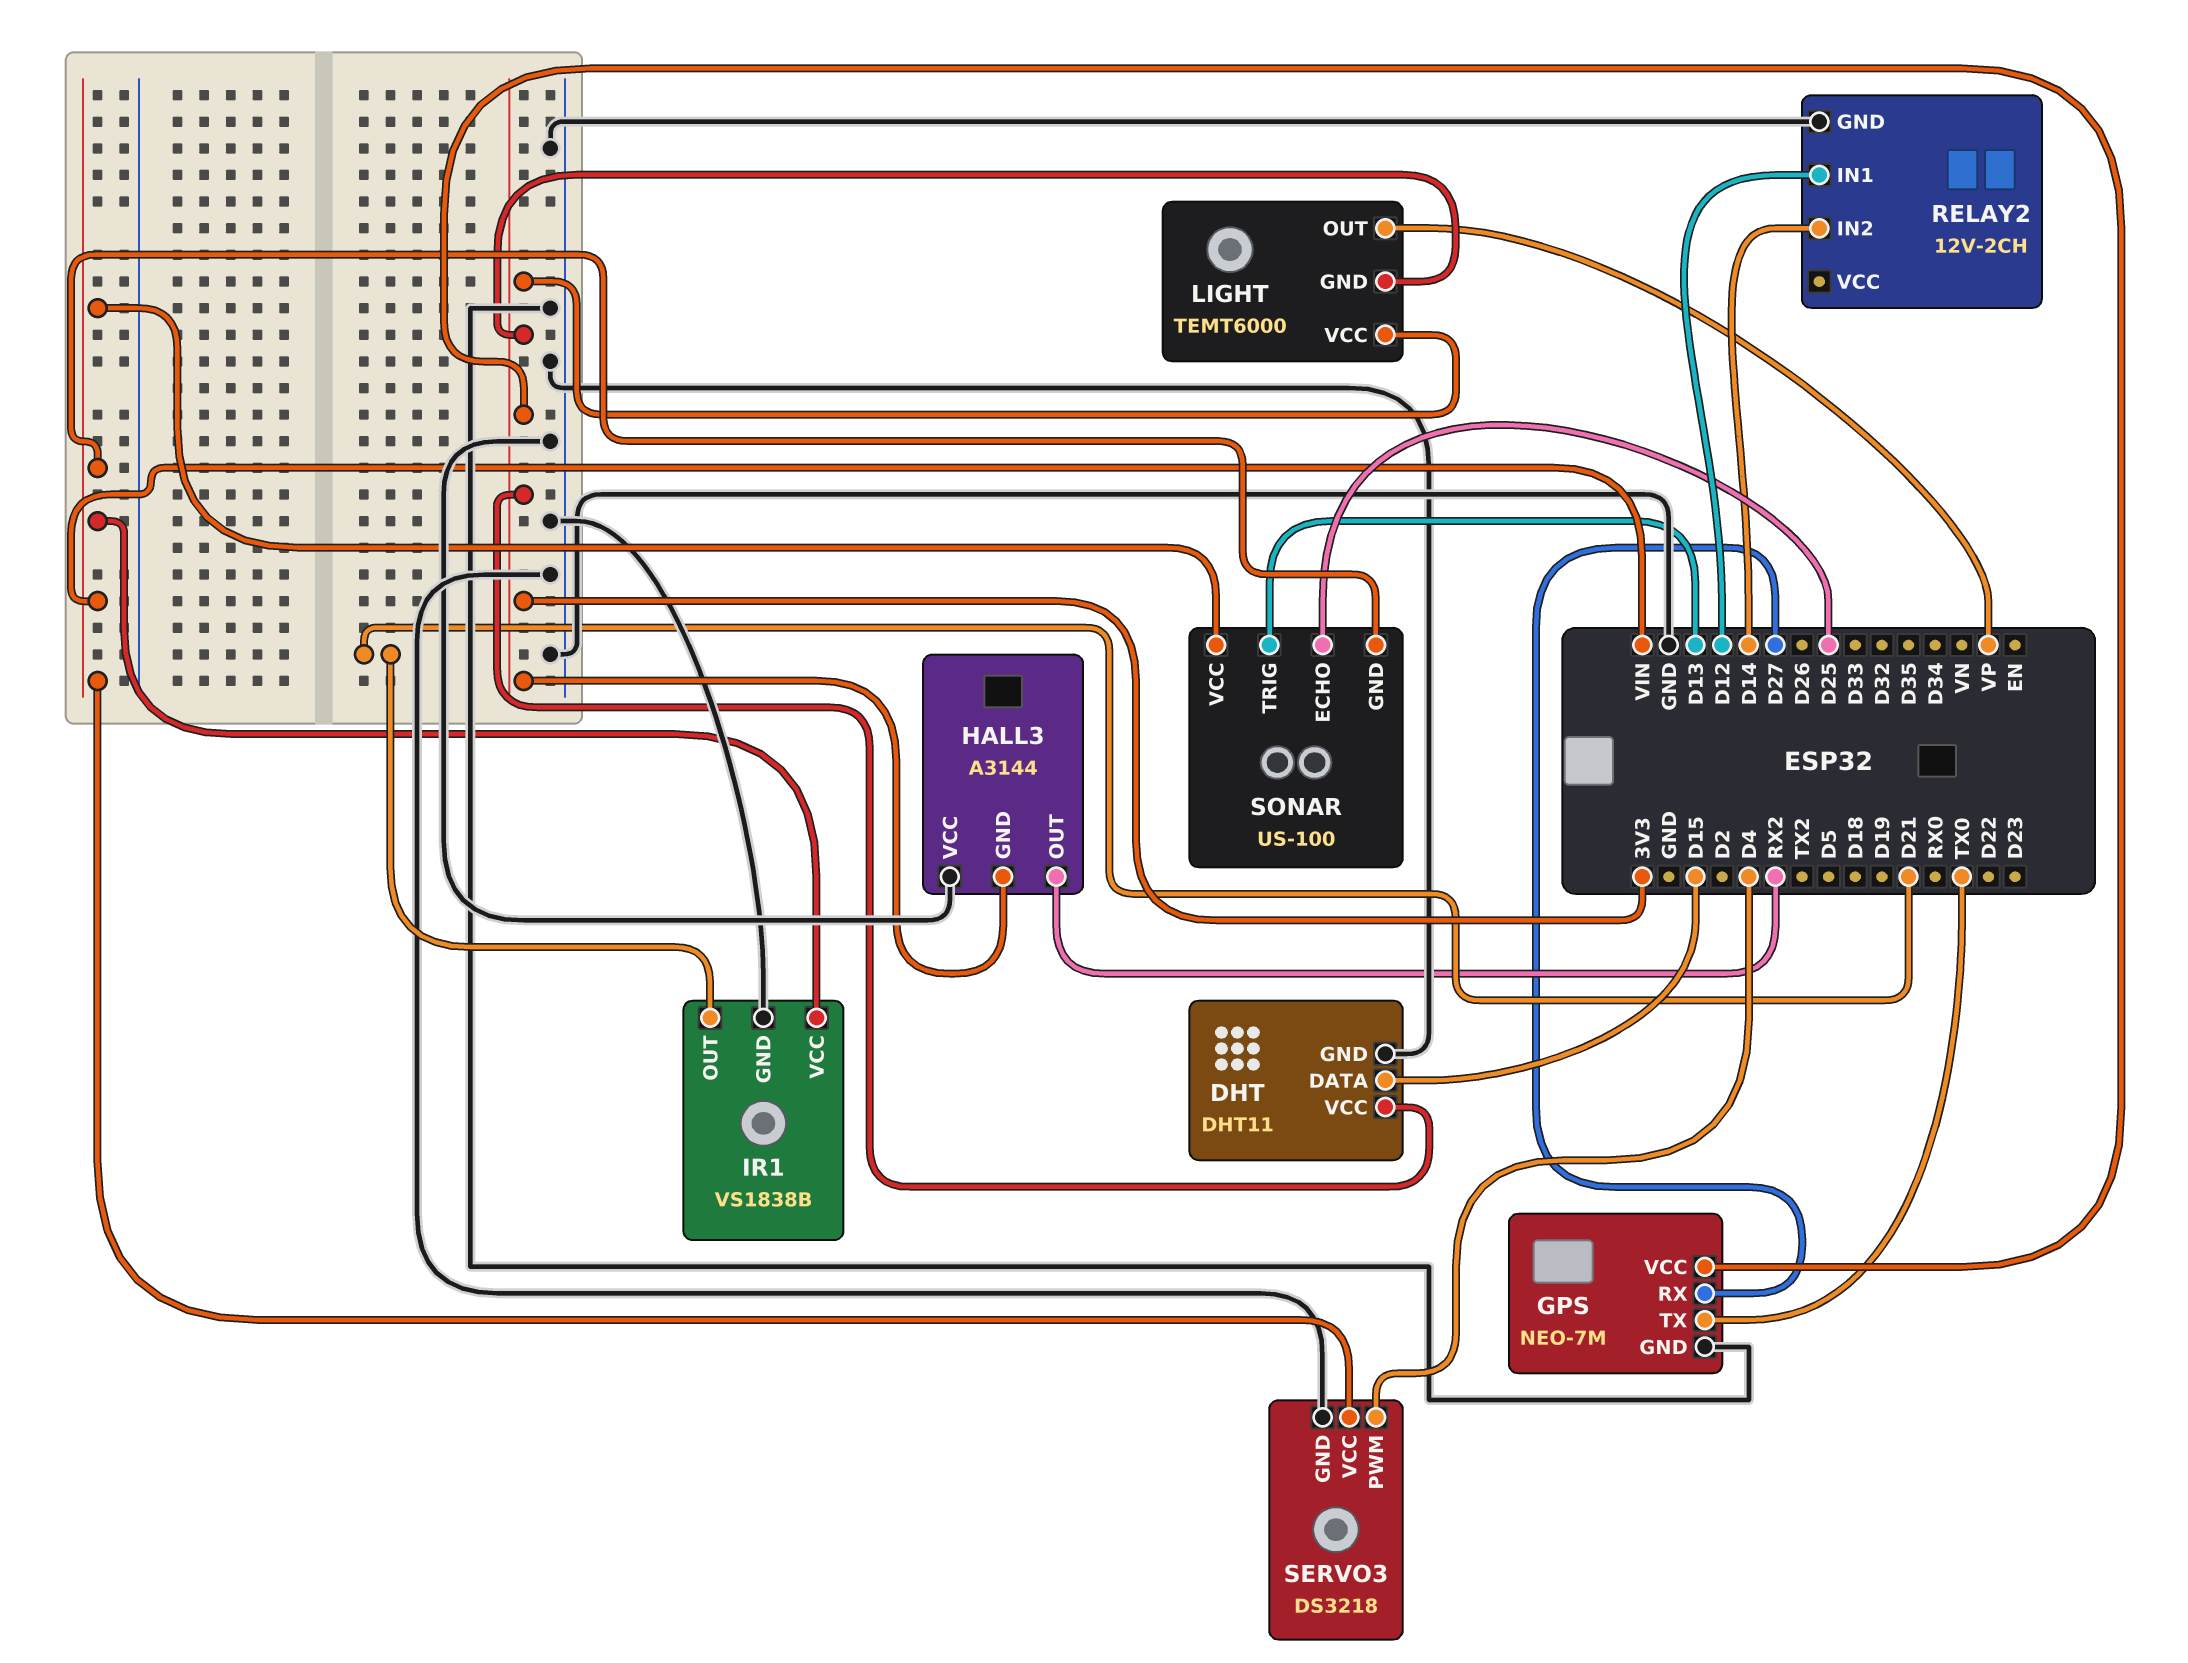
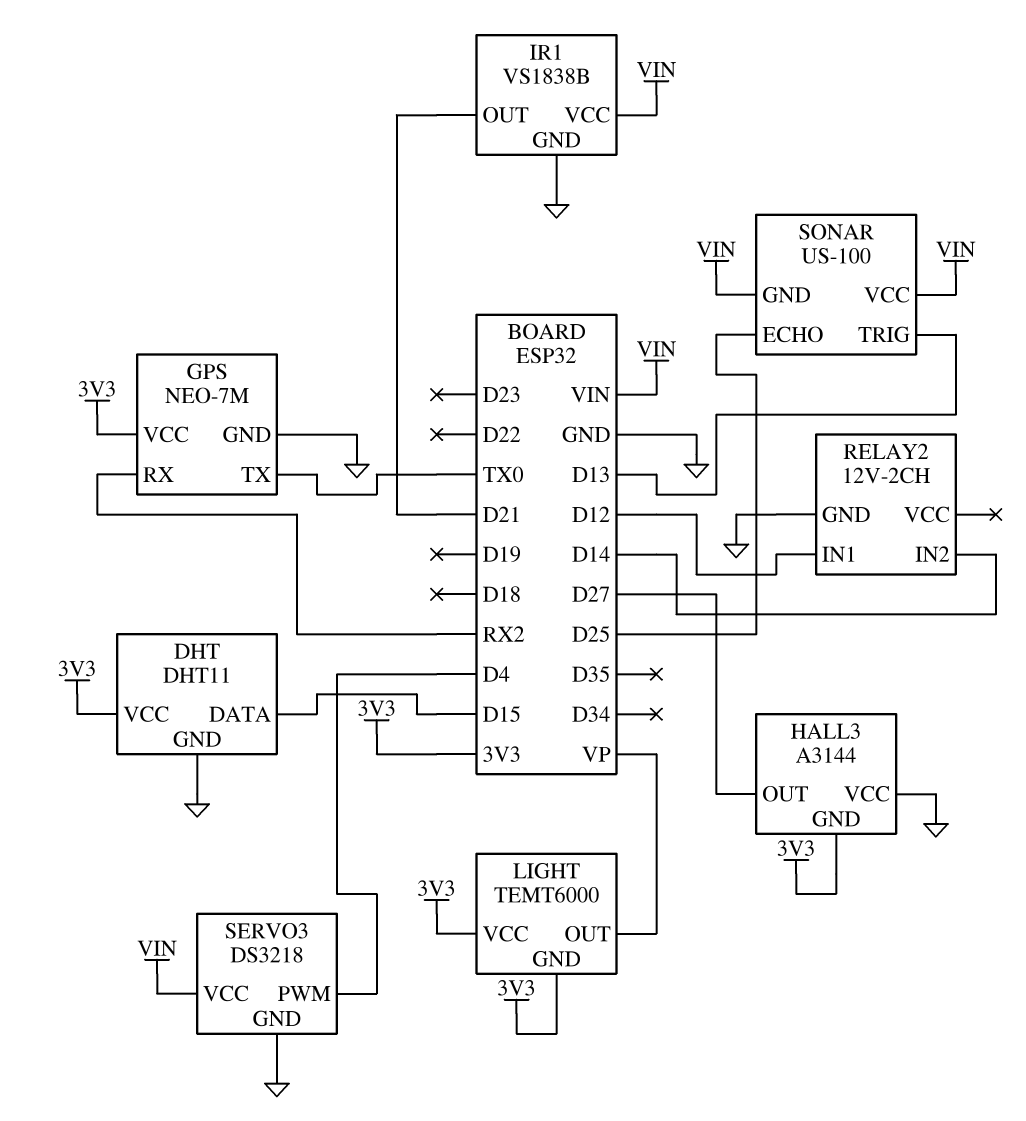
GPS pin RX: D27 -> RX2
HALL3 pin OUT: RX2 -> D27

